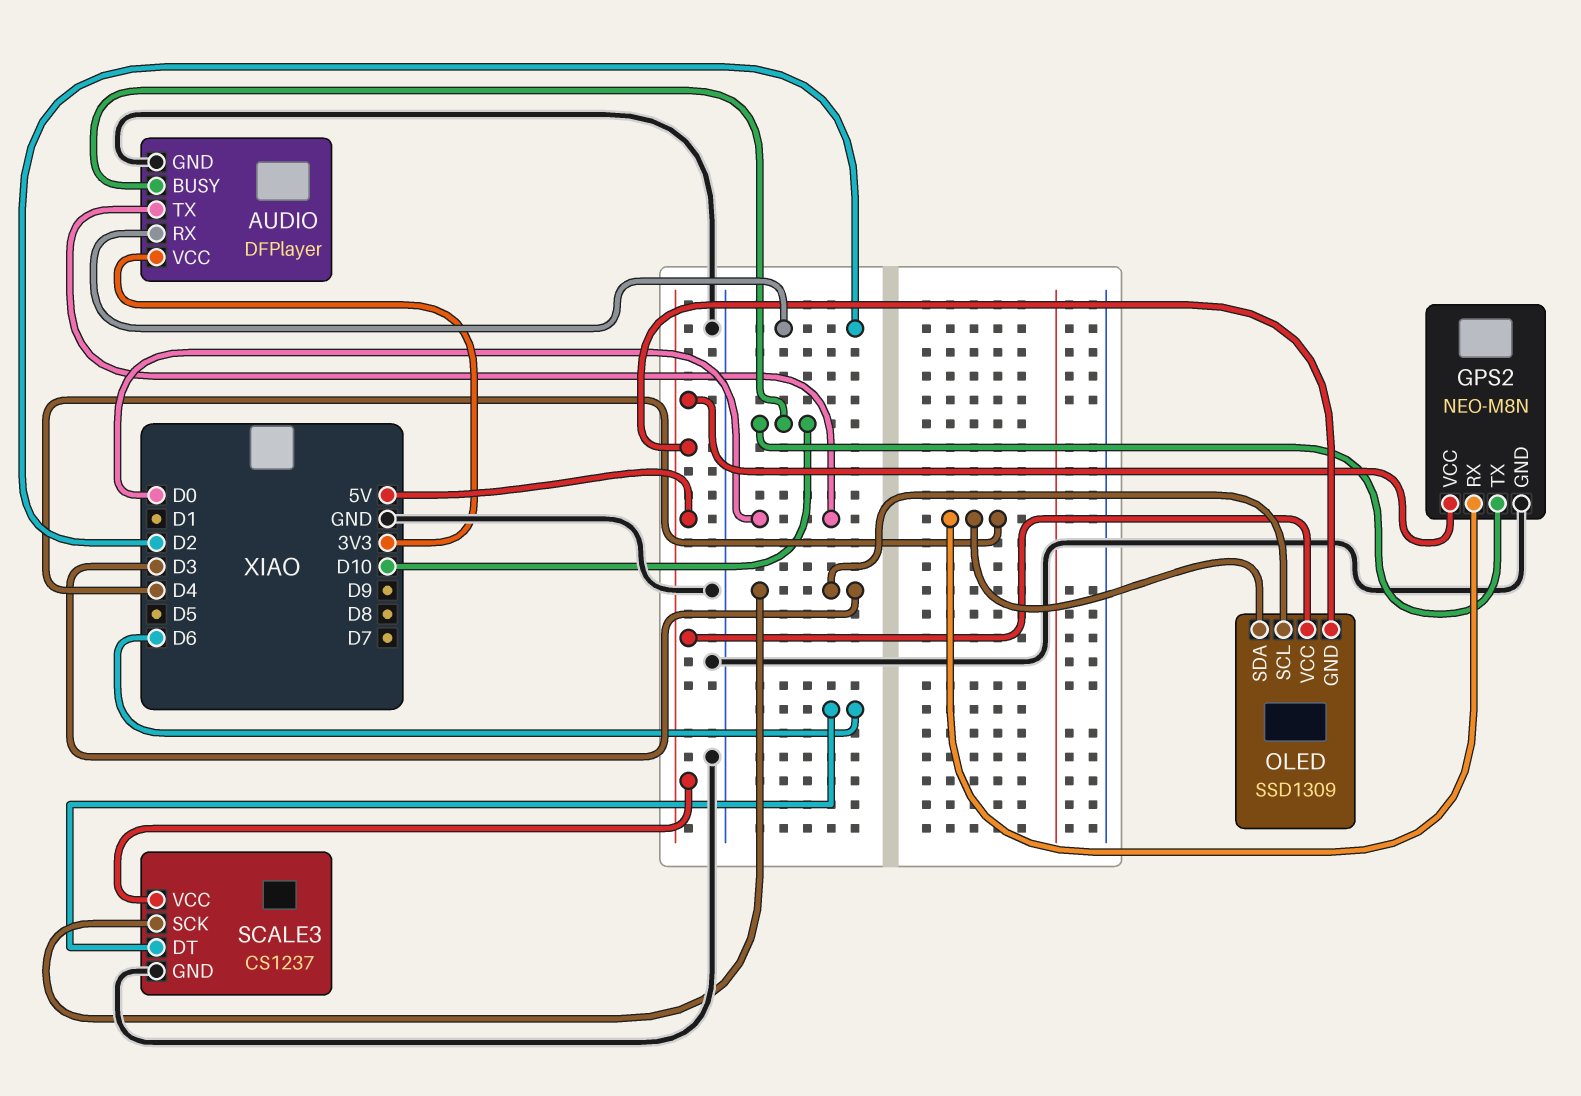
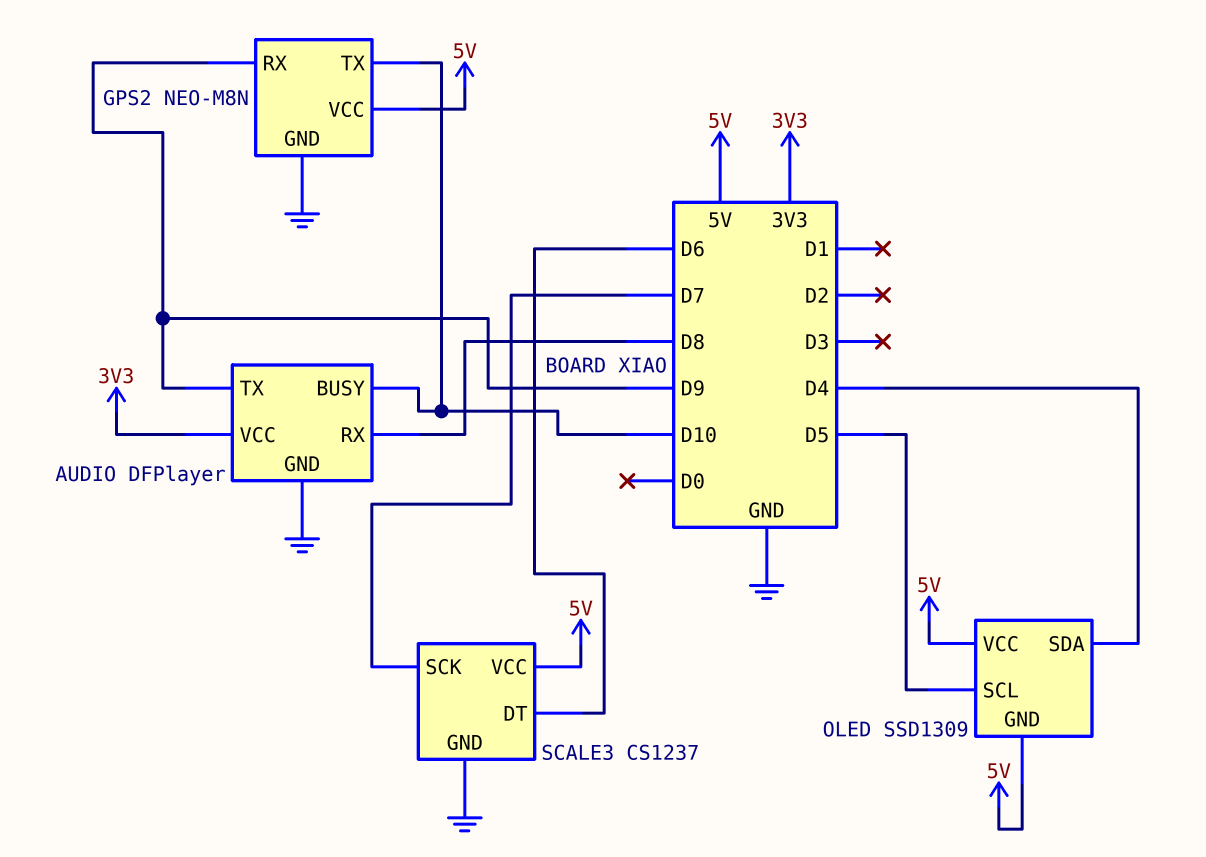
AUDIO pin RX: D2 -> D8
AUDIO pin TX: D0 -> D9
GPS2 pin RX: D4 -> D9
OLED pin SCL: D3 -> D5
SCALE3 pin SCK: D3 -> D7

